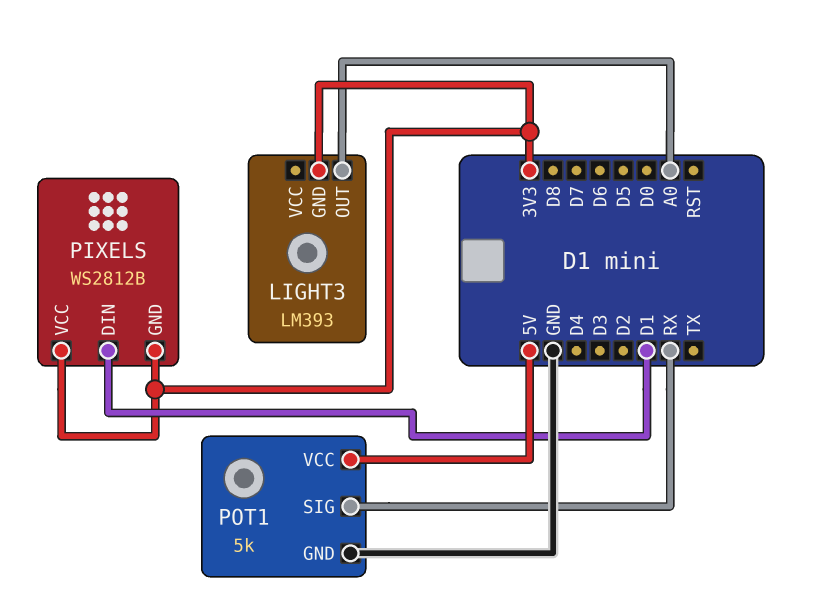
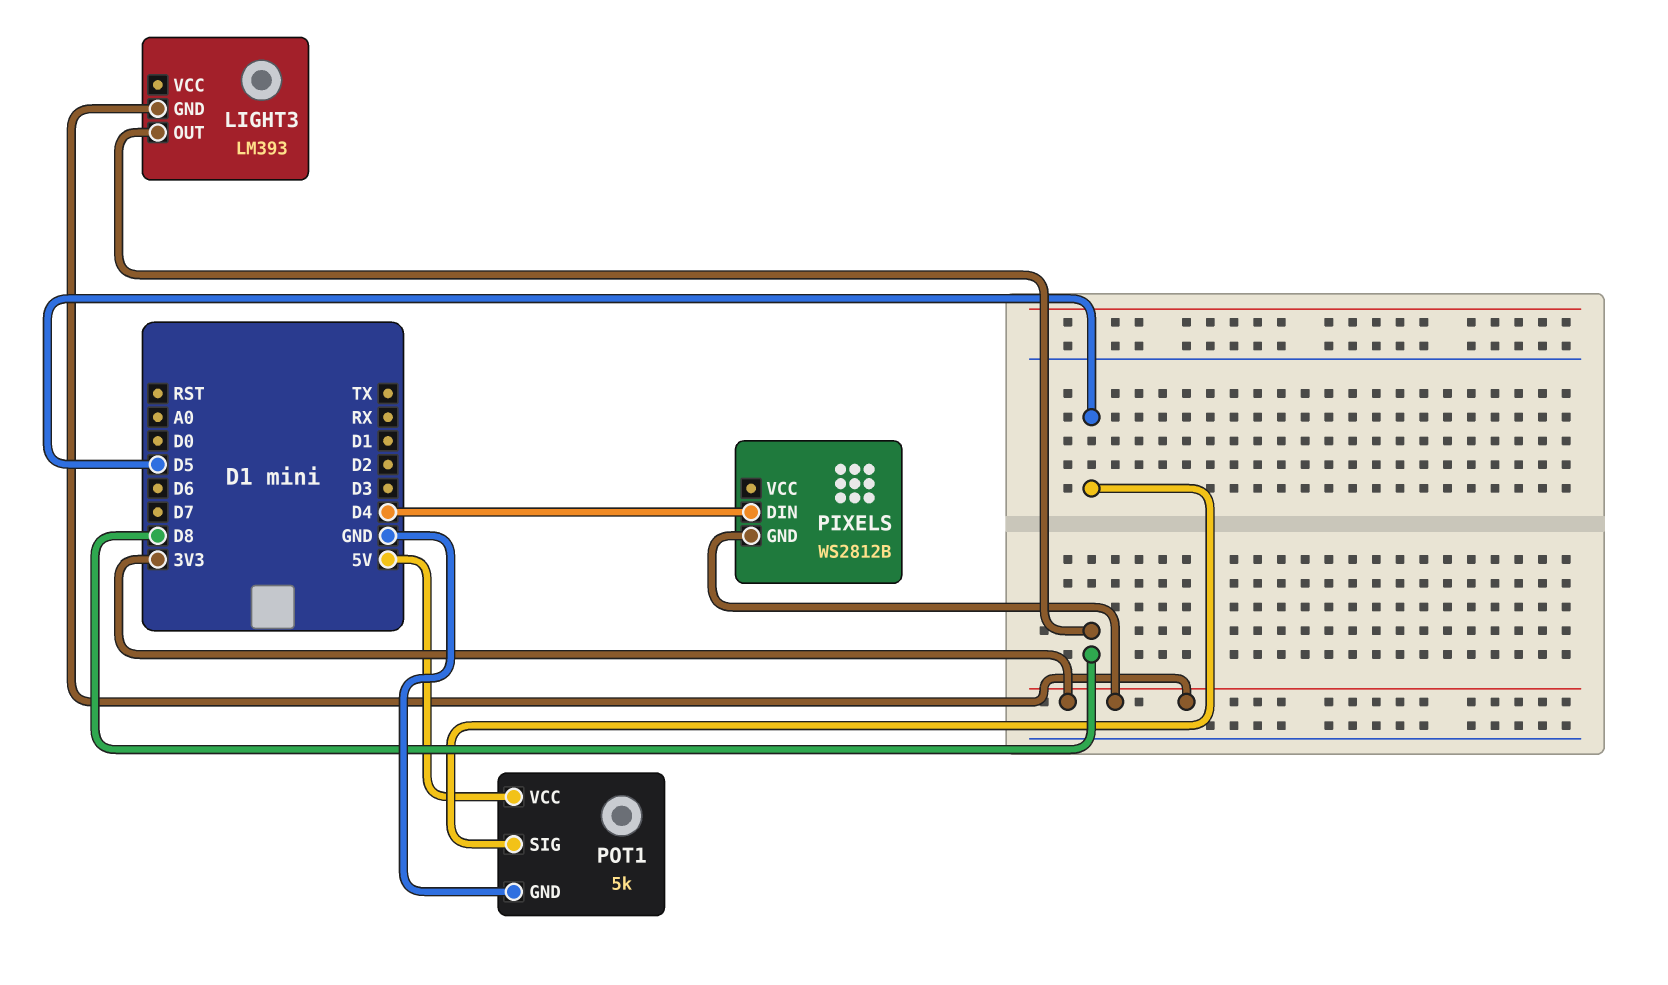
LIGHT3 pin OUT: A0 -> D8
PIXELS pin DIN: D1 -> D4
PIXELS pin VCC: 3V3 -> none
POT1 pin SIG: RX -> D5

